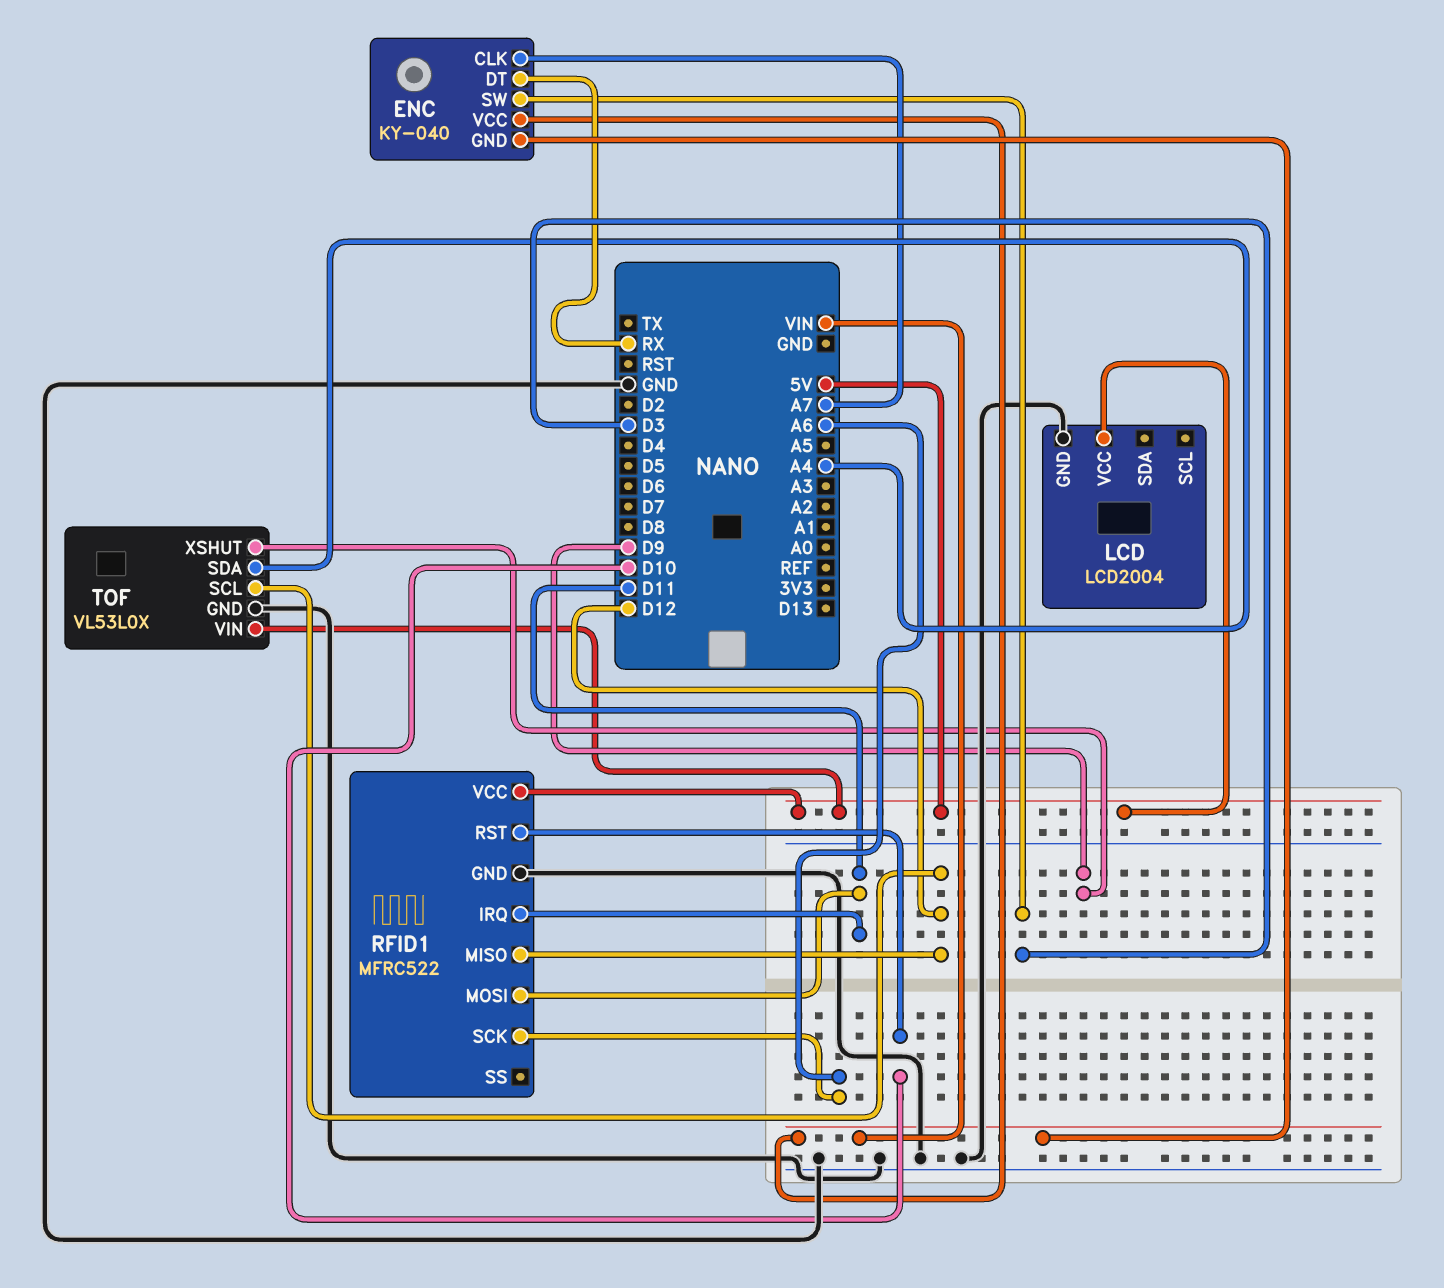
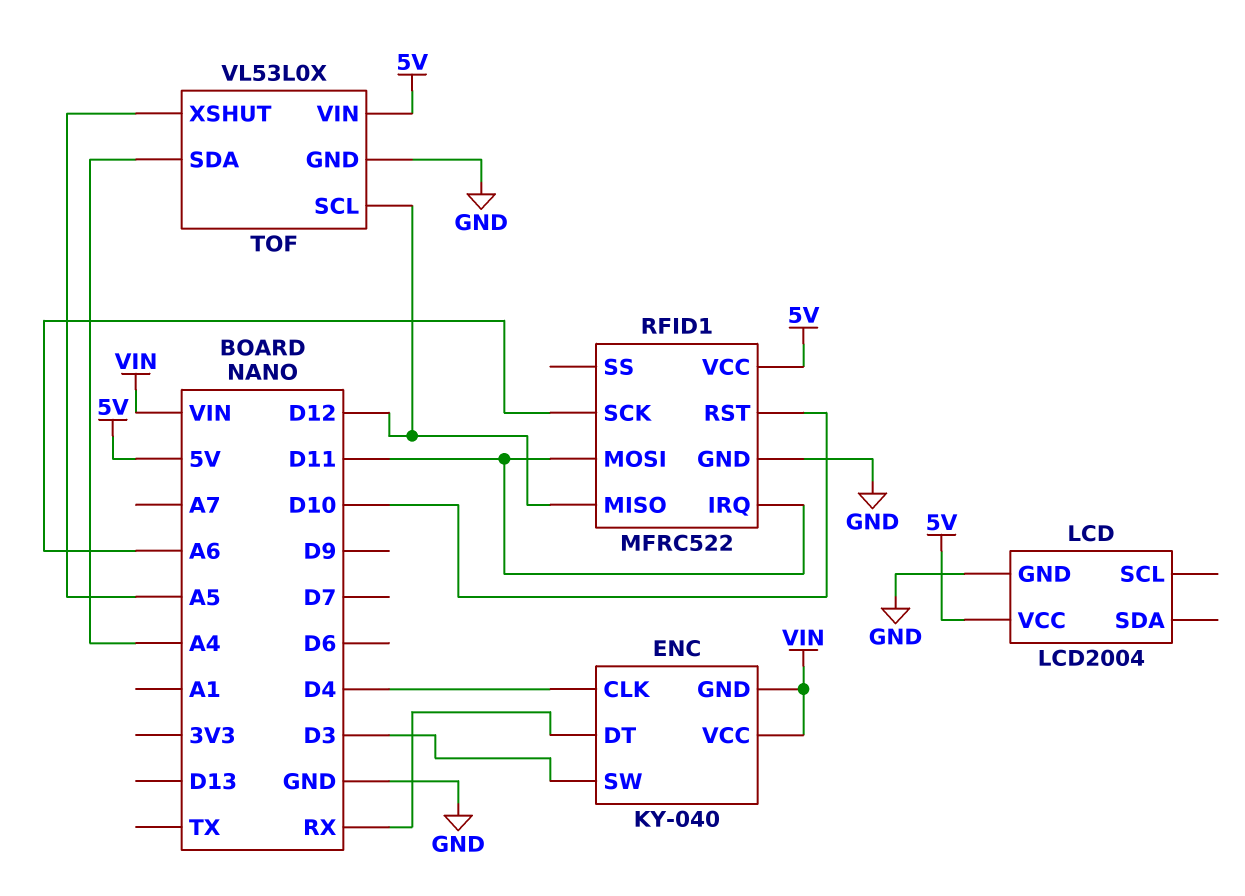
ENC pin CLK: A7 -> D4
TOF pin XSHUT: D9 -> A5

